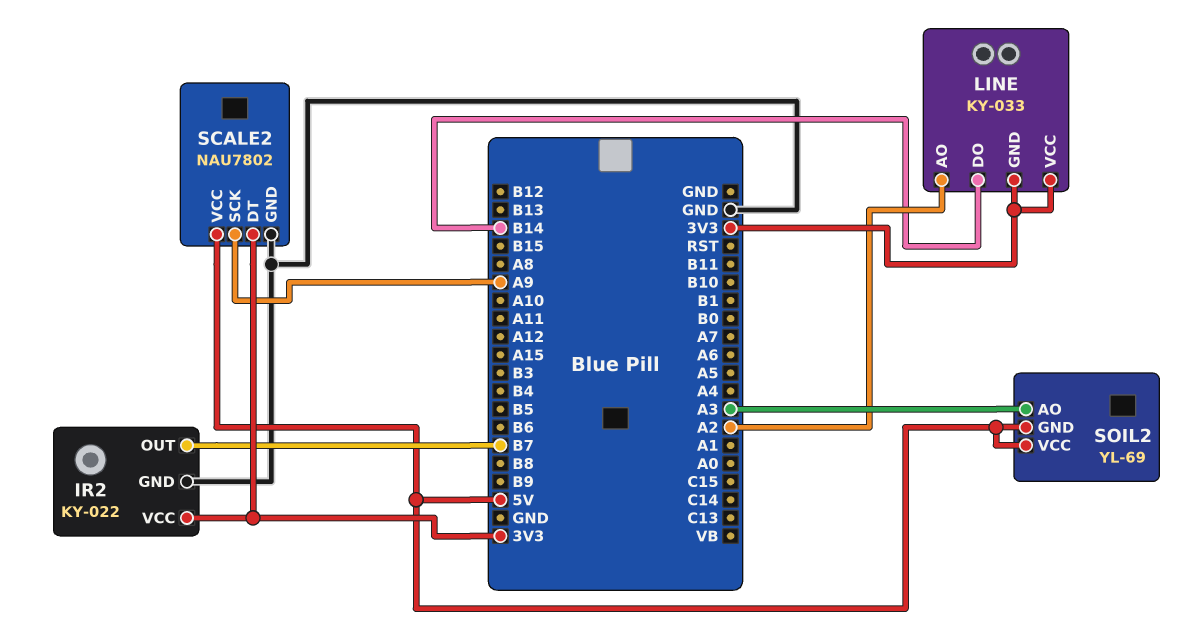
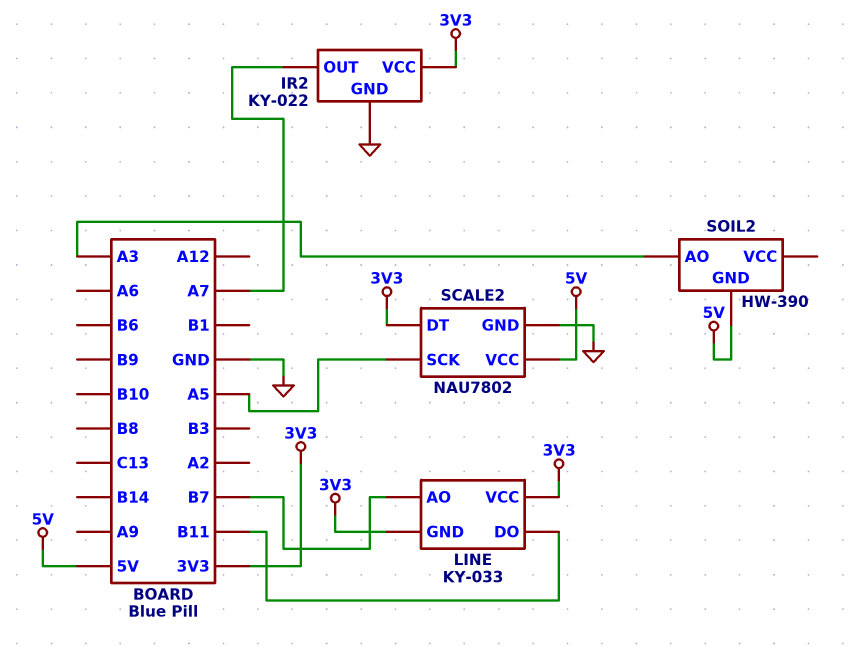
IR2 pin OUT: B7 -> A7
LINE pin AO: A2 -> B7
LINE pin DO: B14 -> B11
SCALE2 pin SCK: A9 -> A5
SOIL2: YL-69 -> HW-390
SOIL2 pin VCC: 5V -> none

